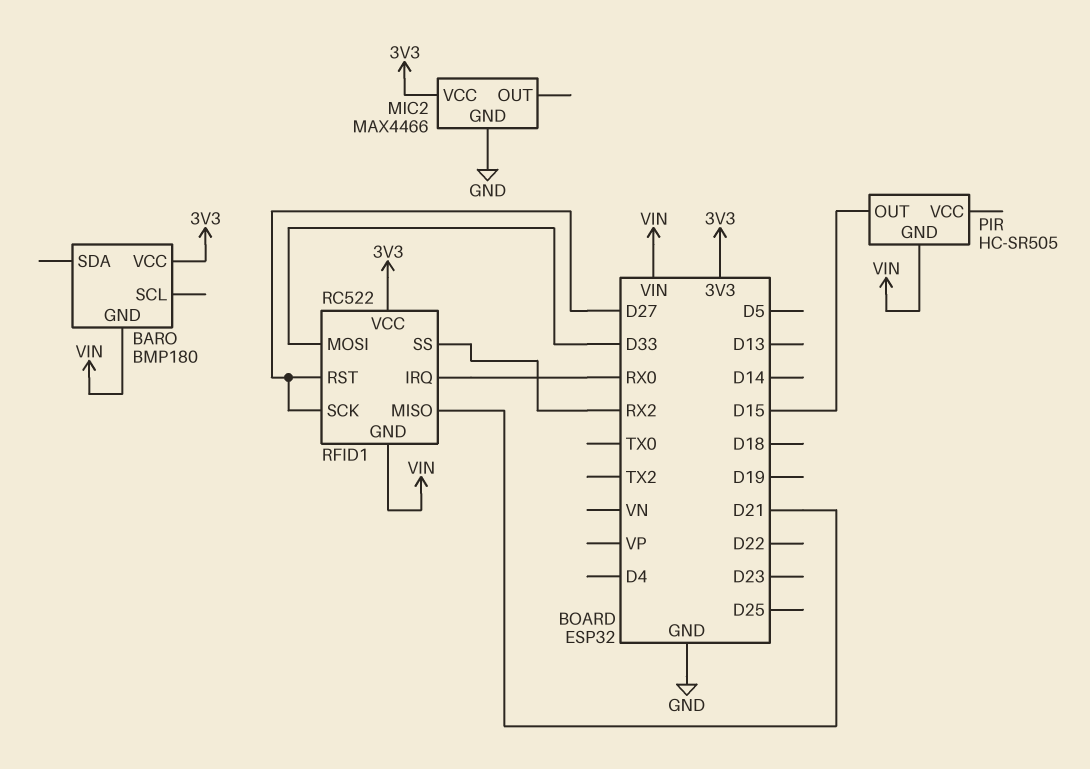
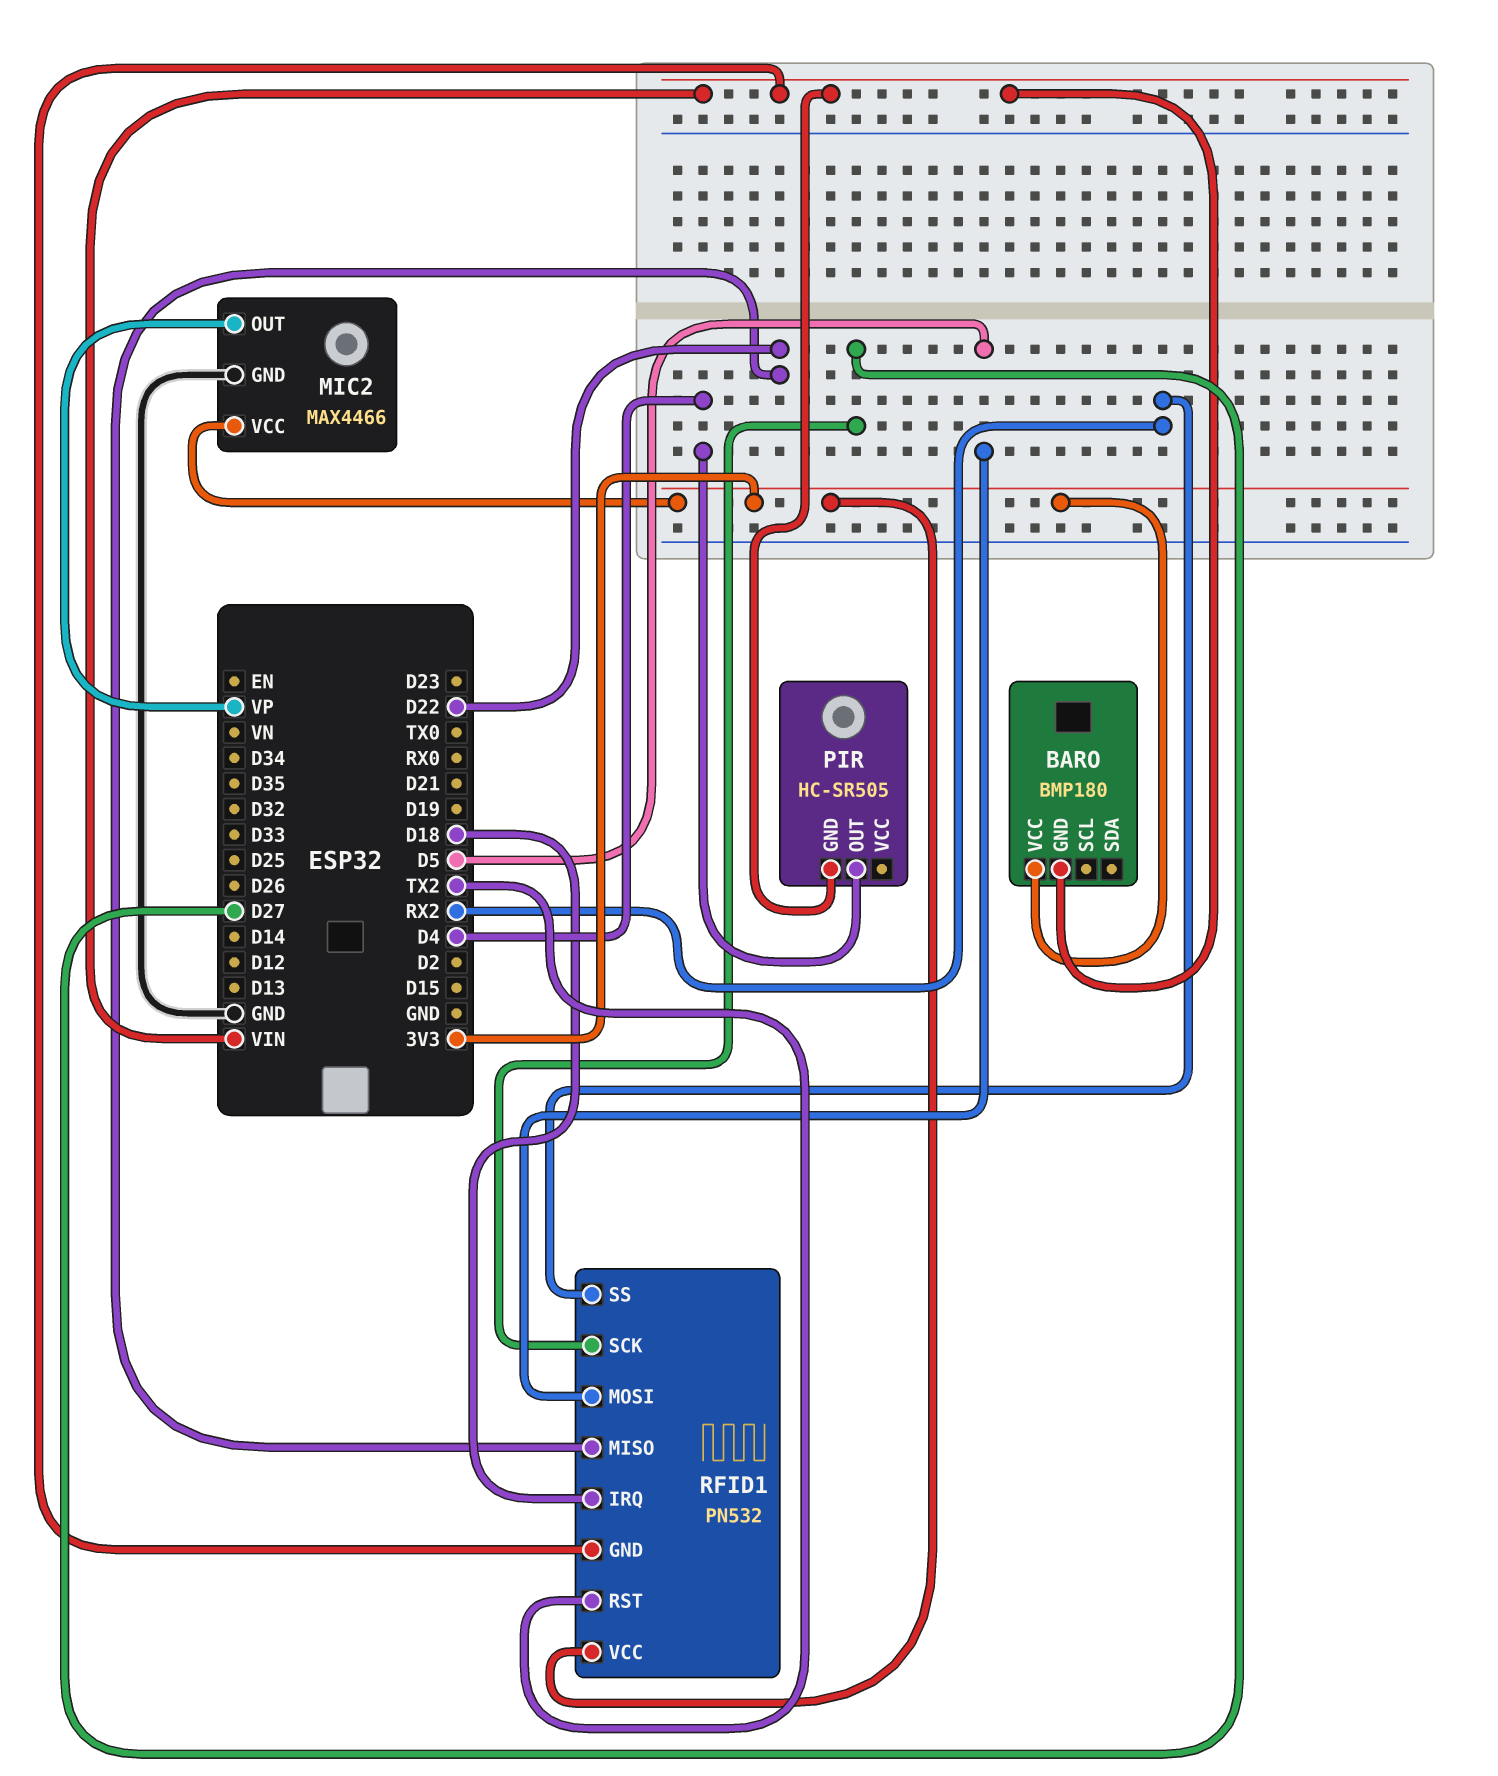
MIC2 pin OUT: none -> VP
PIR pin OUT: D15 -> D4
RFID1: RC522 -> PN532
RFID1 pin IRQ: RX0 -> D18
RFID1 pin MISO: D21 -> D22
RFID1 pin MOSI: D33 -> D5
RFID1 pin RST: D27 -> TX2

